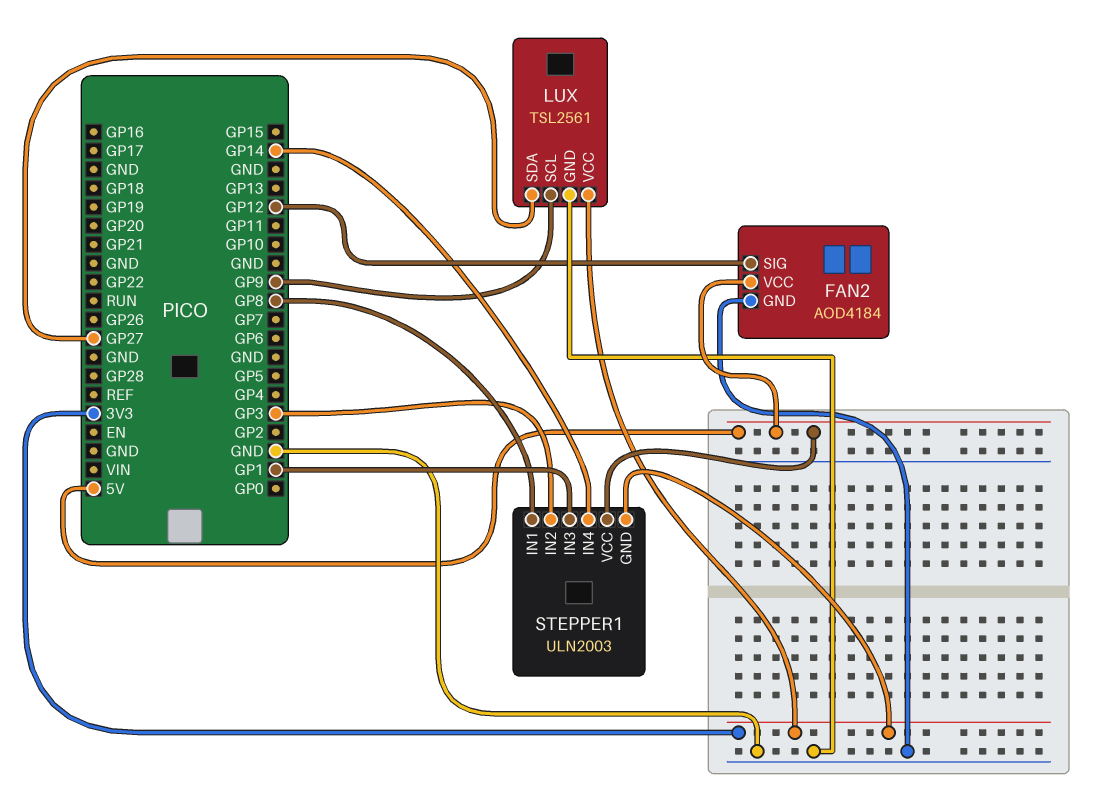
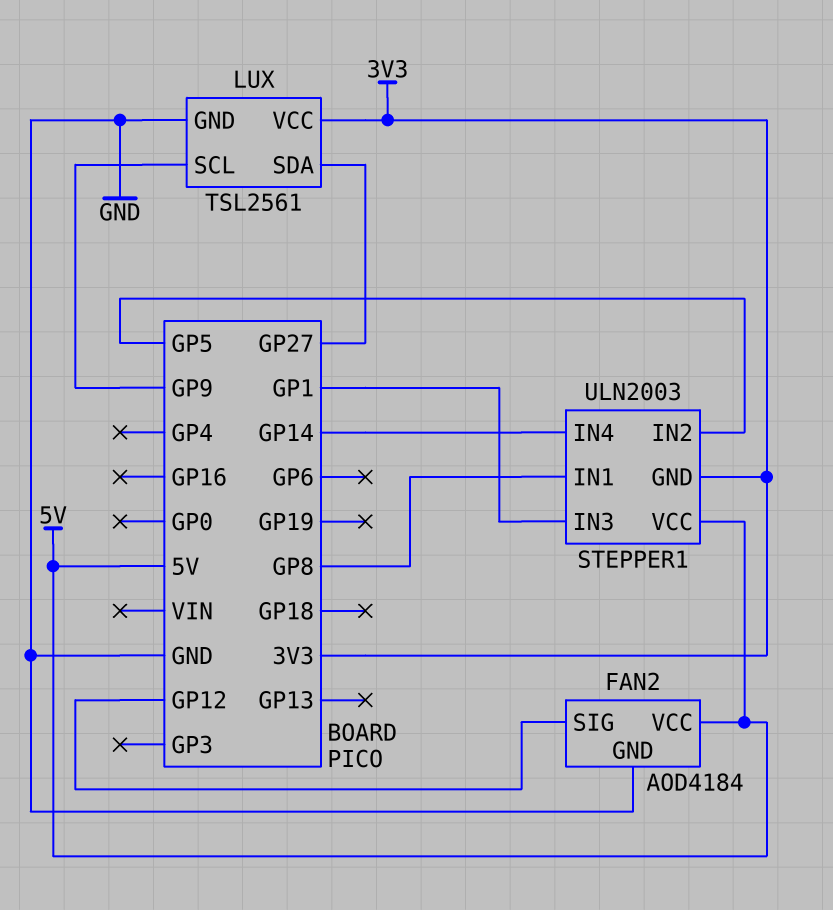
STEPPER1 pin IN2: GP3 -> GP5

